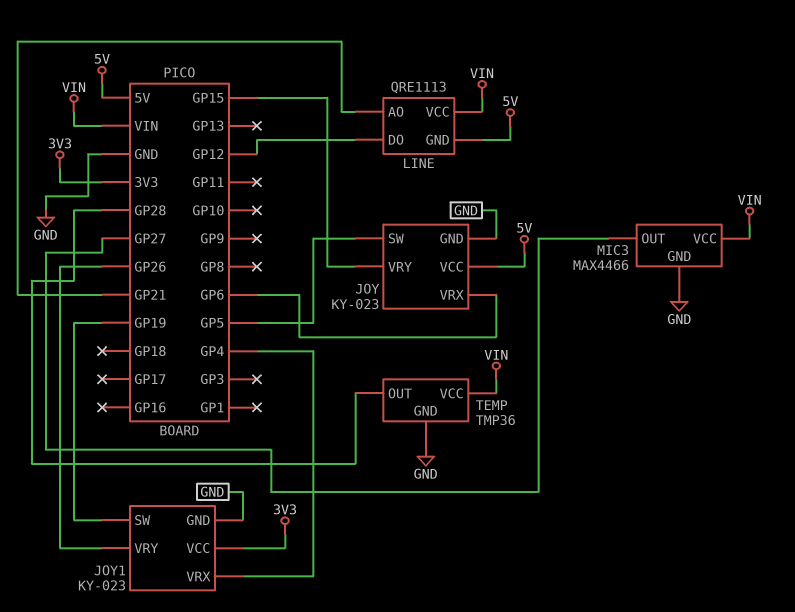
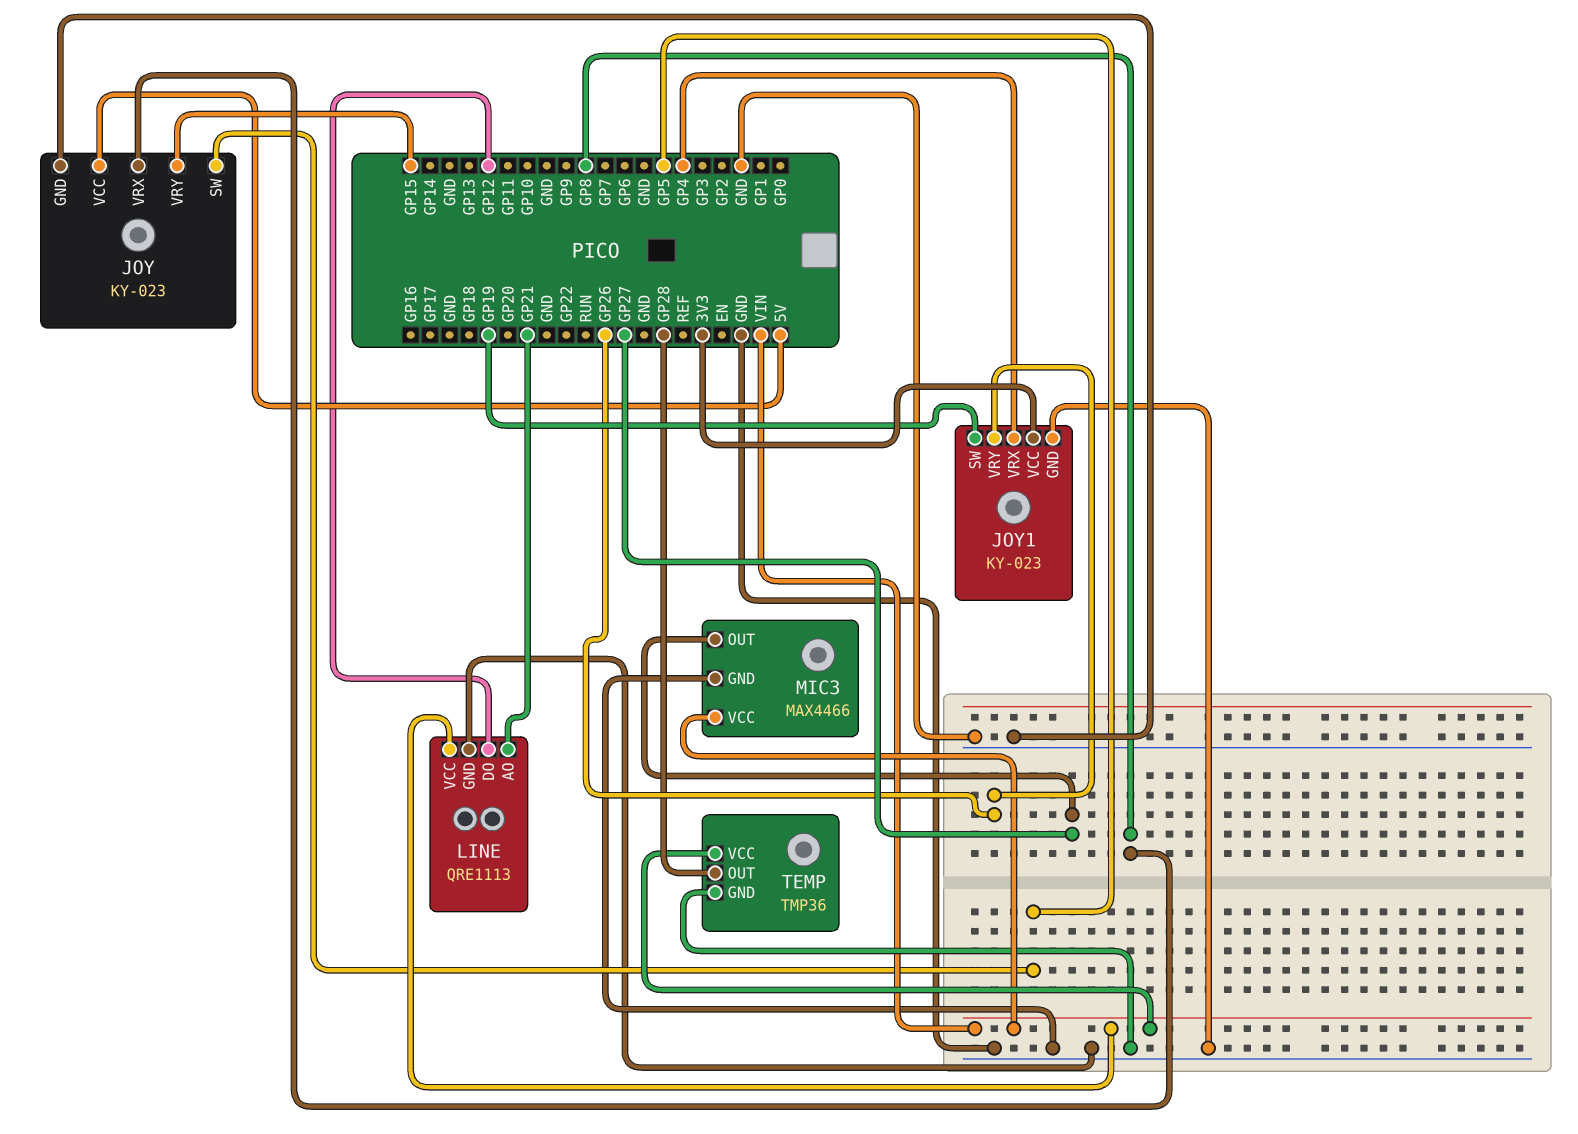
JOY pin VRX: GP6 -> GP8
LINE pin GND: 5V -> GND

